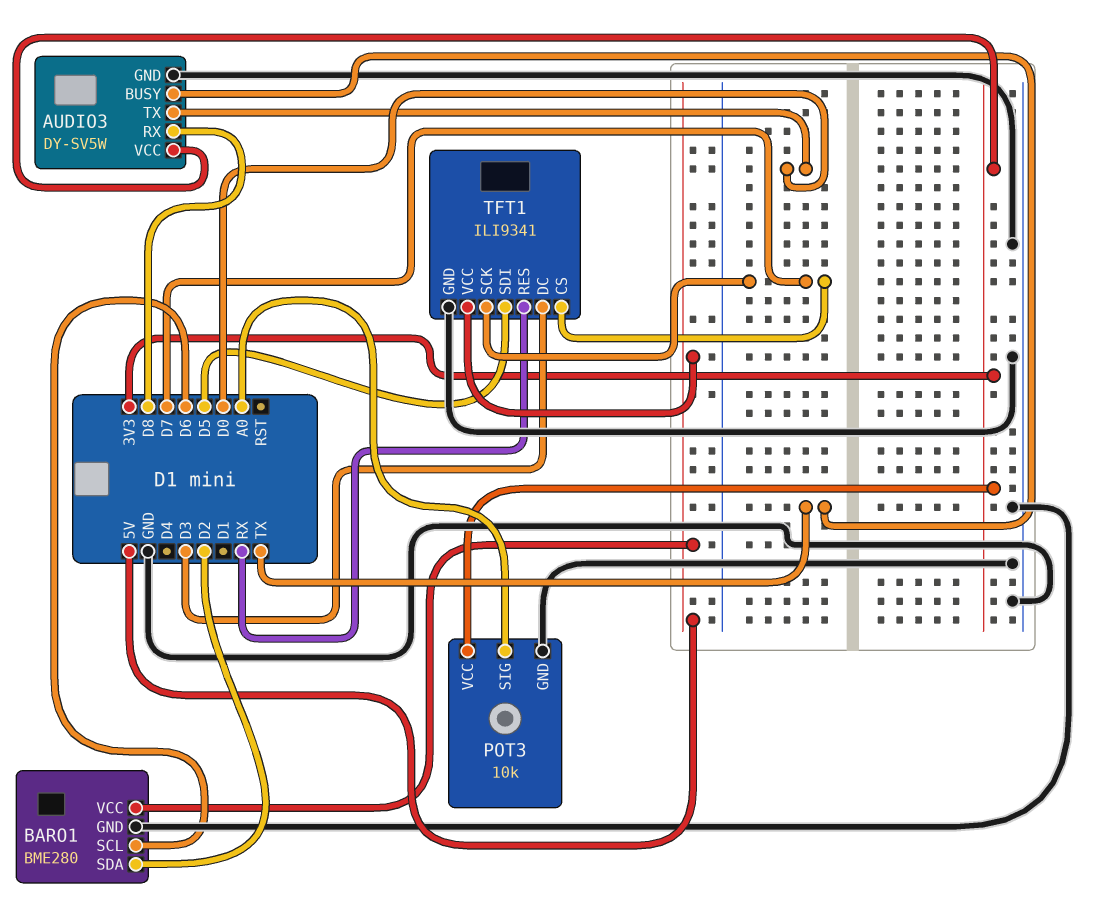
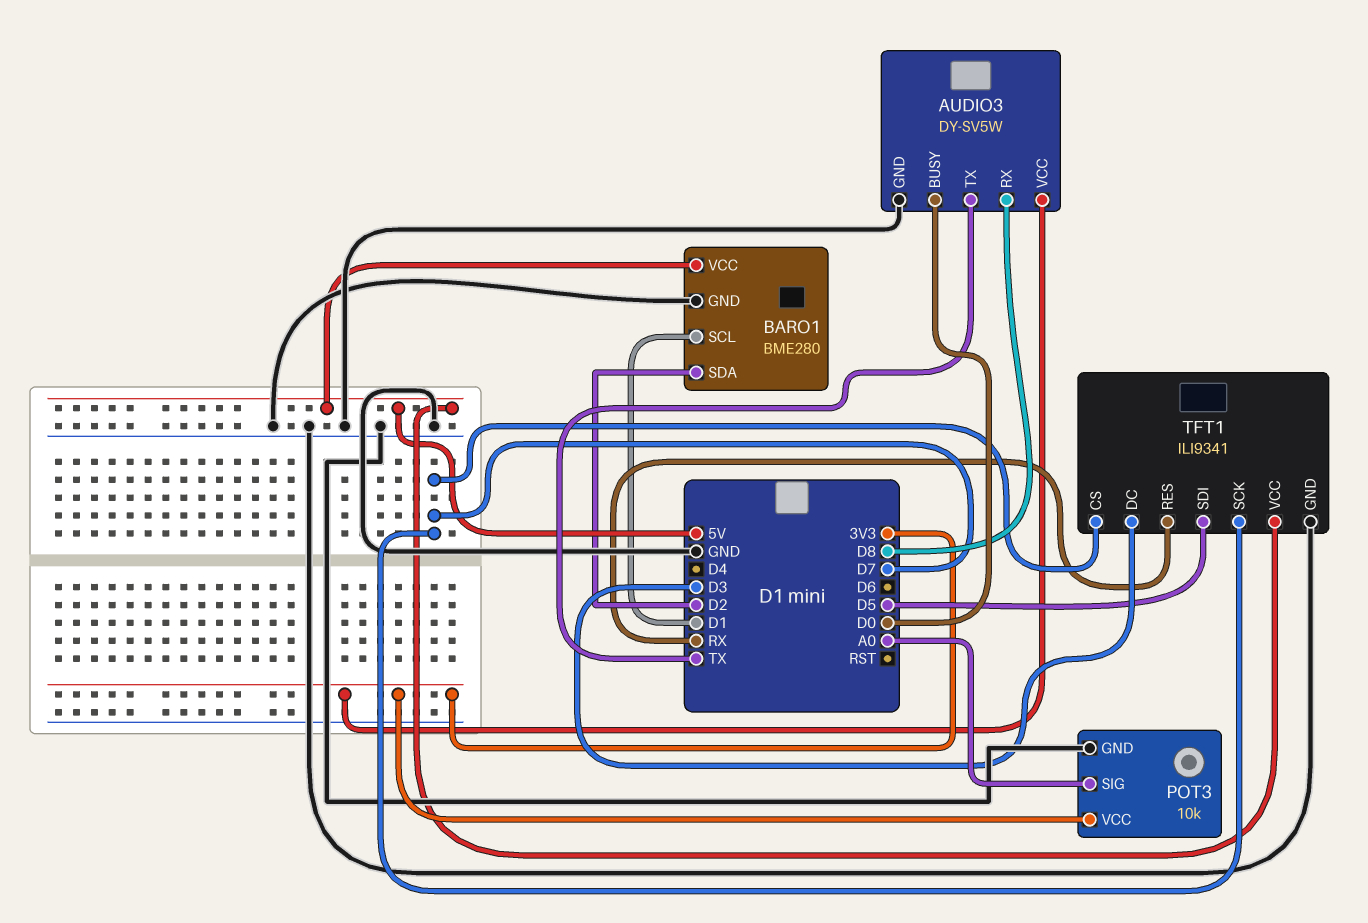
AUDIO3 pin BUSY: TX -> D0
AUDIO3 pin TX: D0 -> TX
BARO1 pin SCL: D6 -> D1

